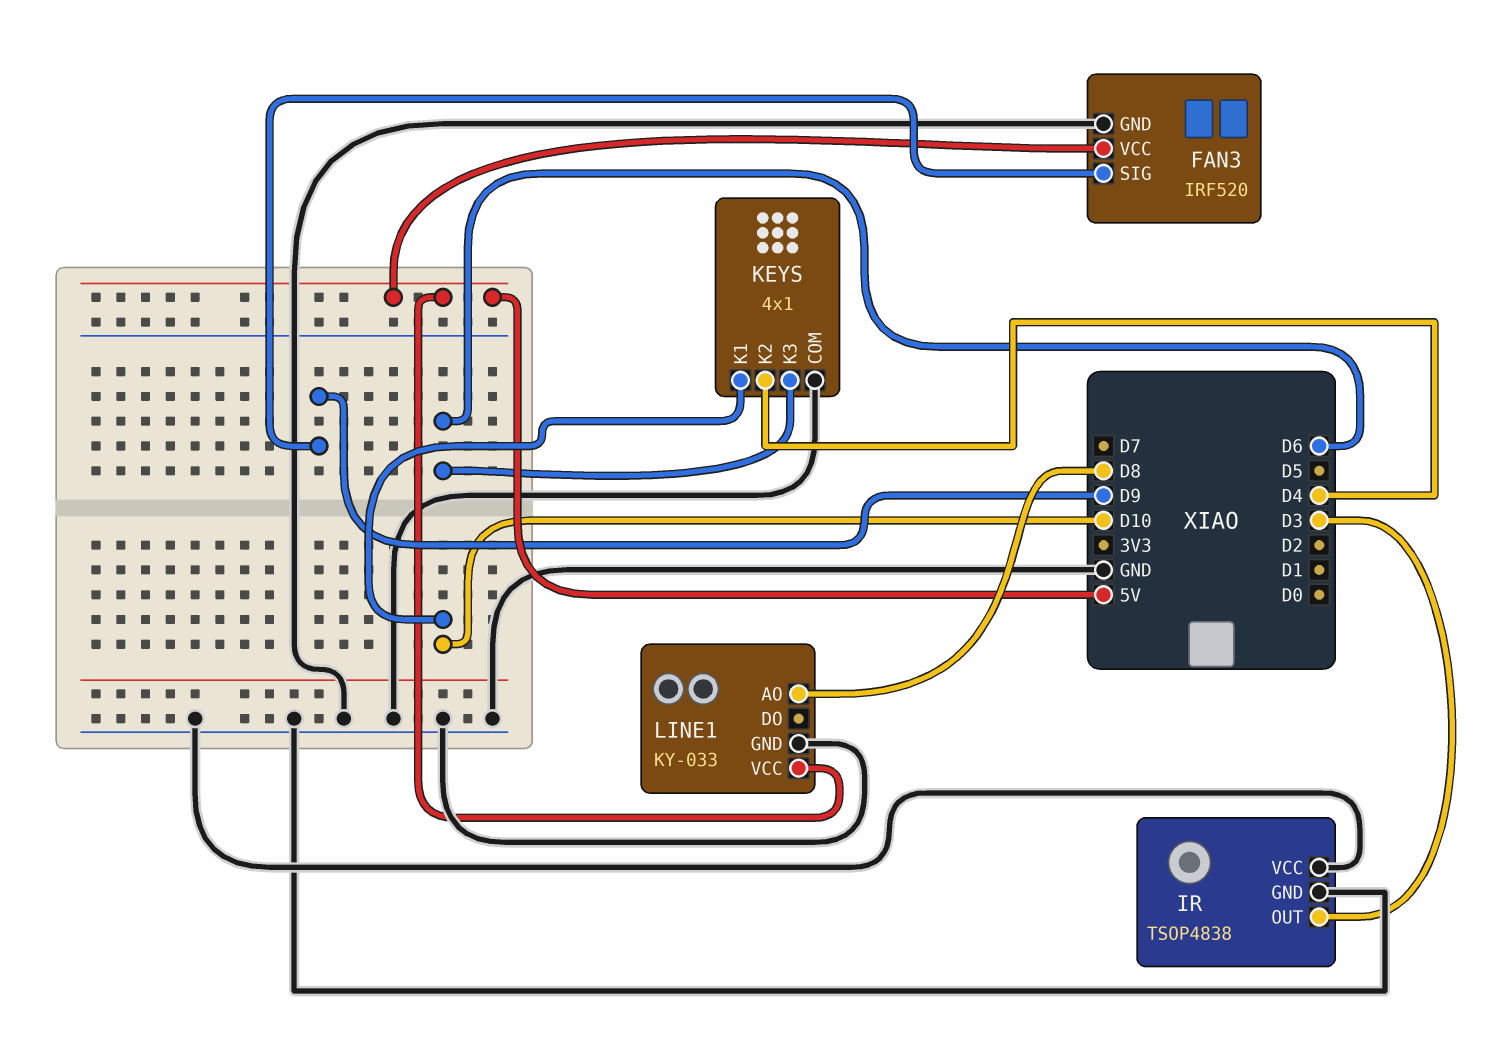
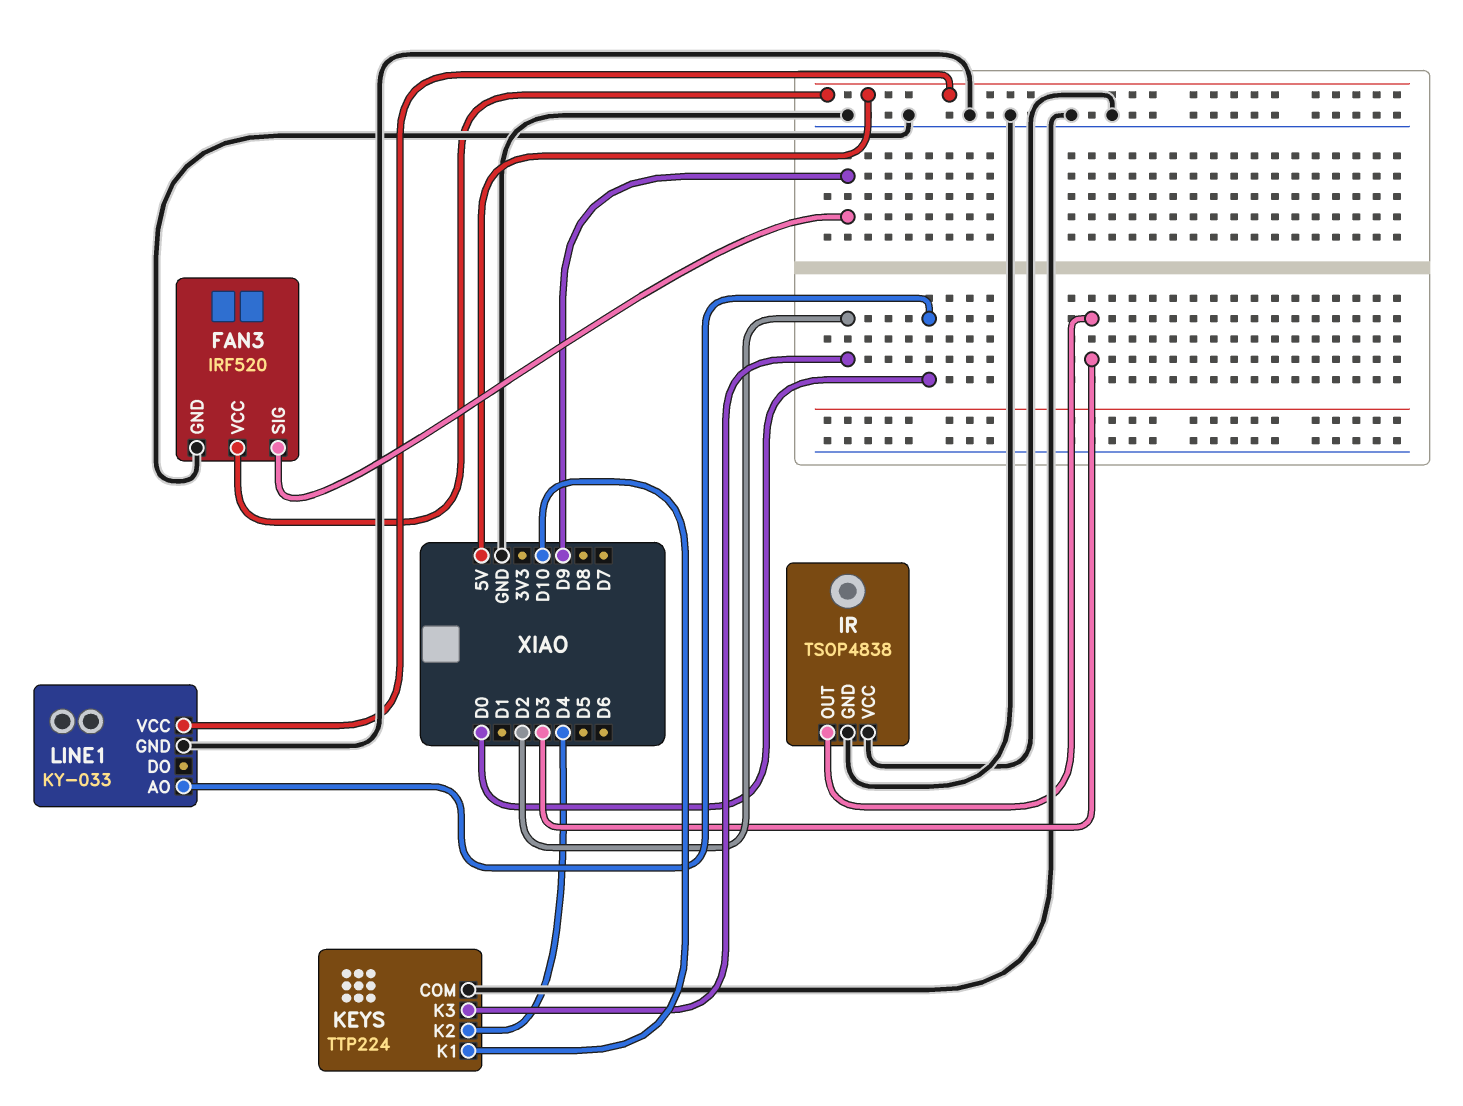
KEYS: 4x1 -> TTP224
KEYS pin K3: D6 -> D2
LINE1 pin AO: D8 -> D0

